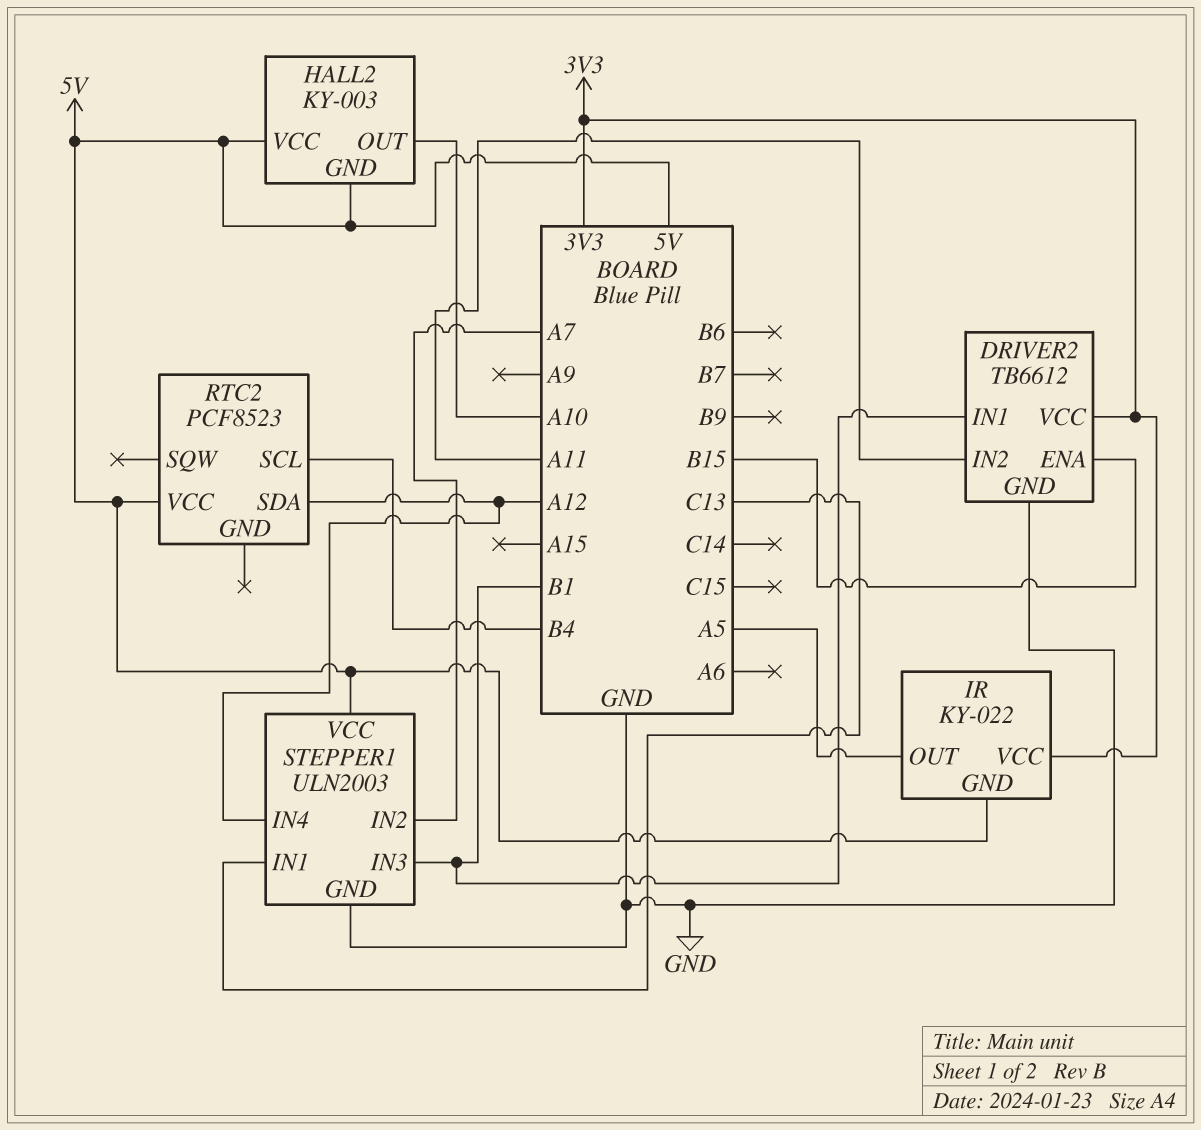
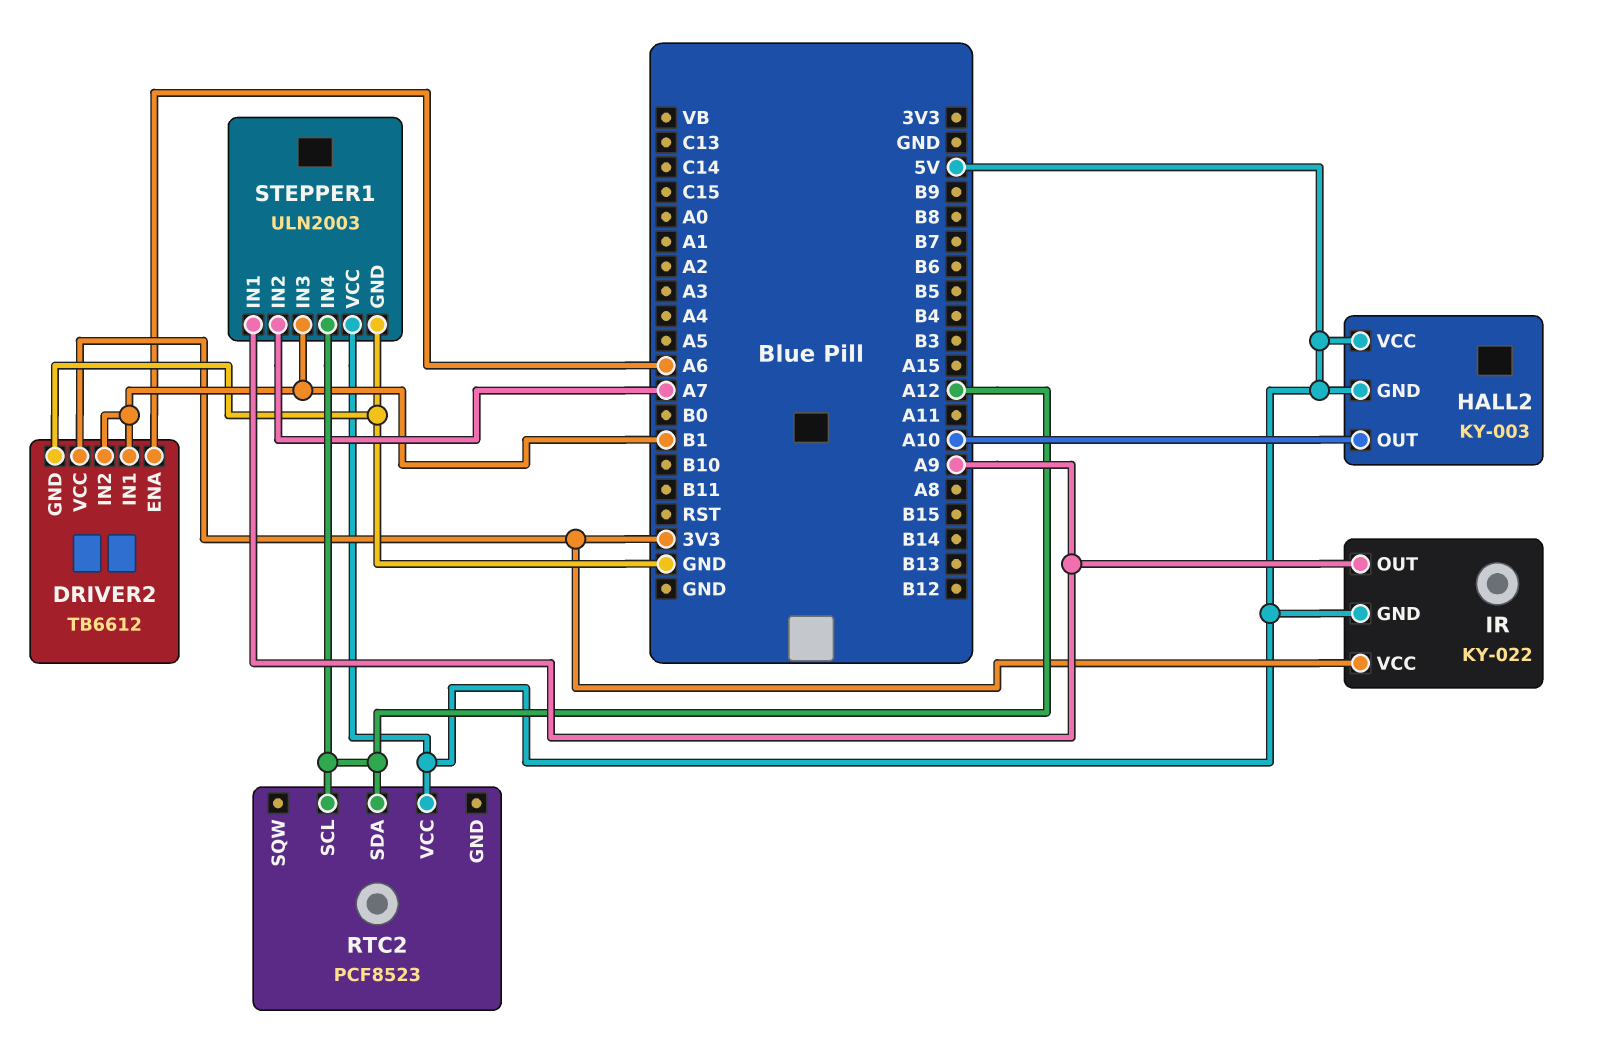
DRIVER2 pin ENA: B15 -> A6
DRIVER2 pin IN2: A11 -> B1
IR pin OUT: A5 -> A9
RTC2 pin SCL: B4 -> A12
STEPPER1 pin IN1: C13 -> A9

